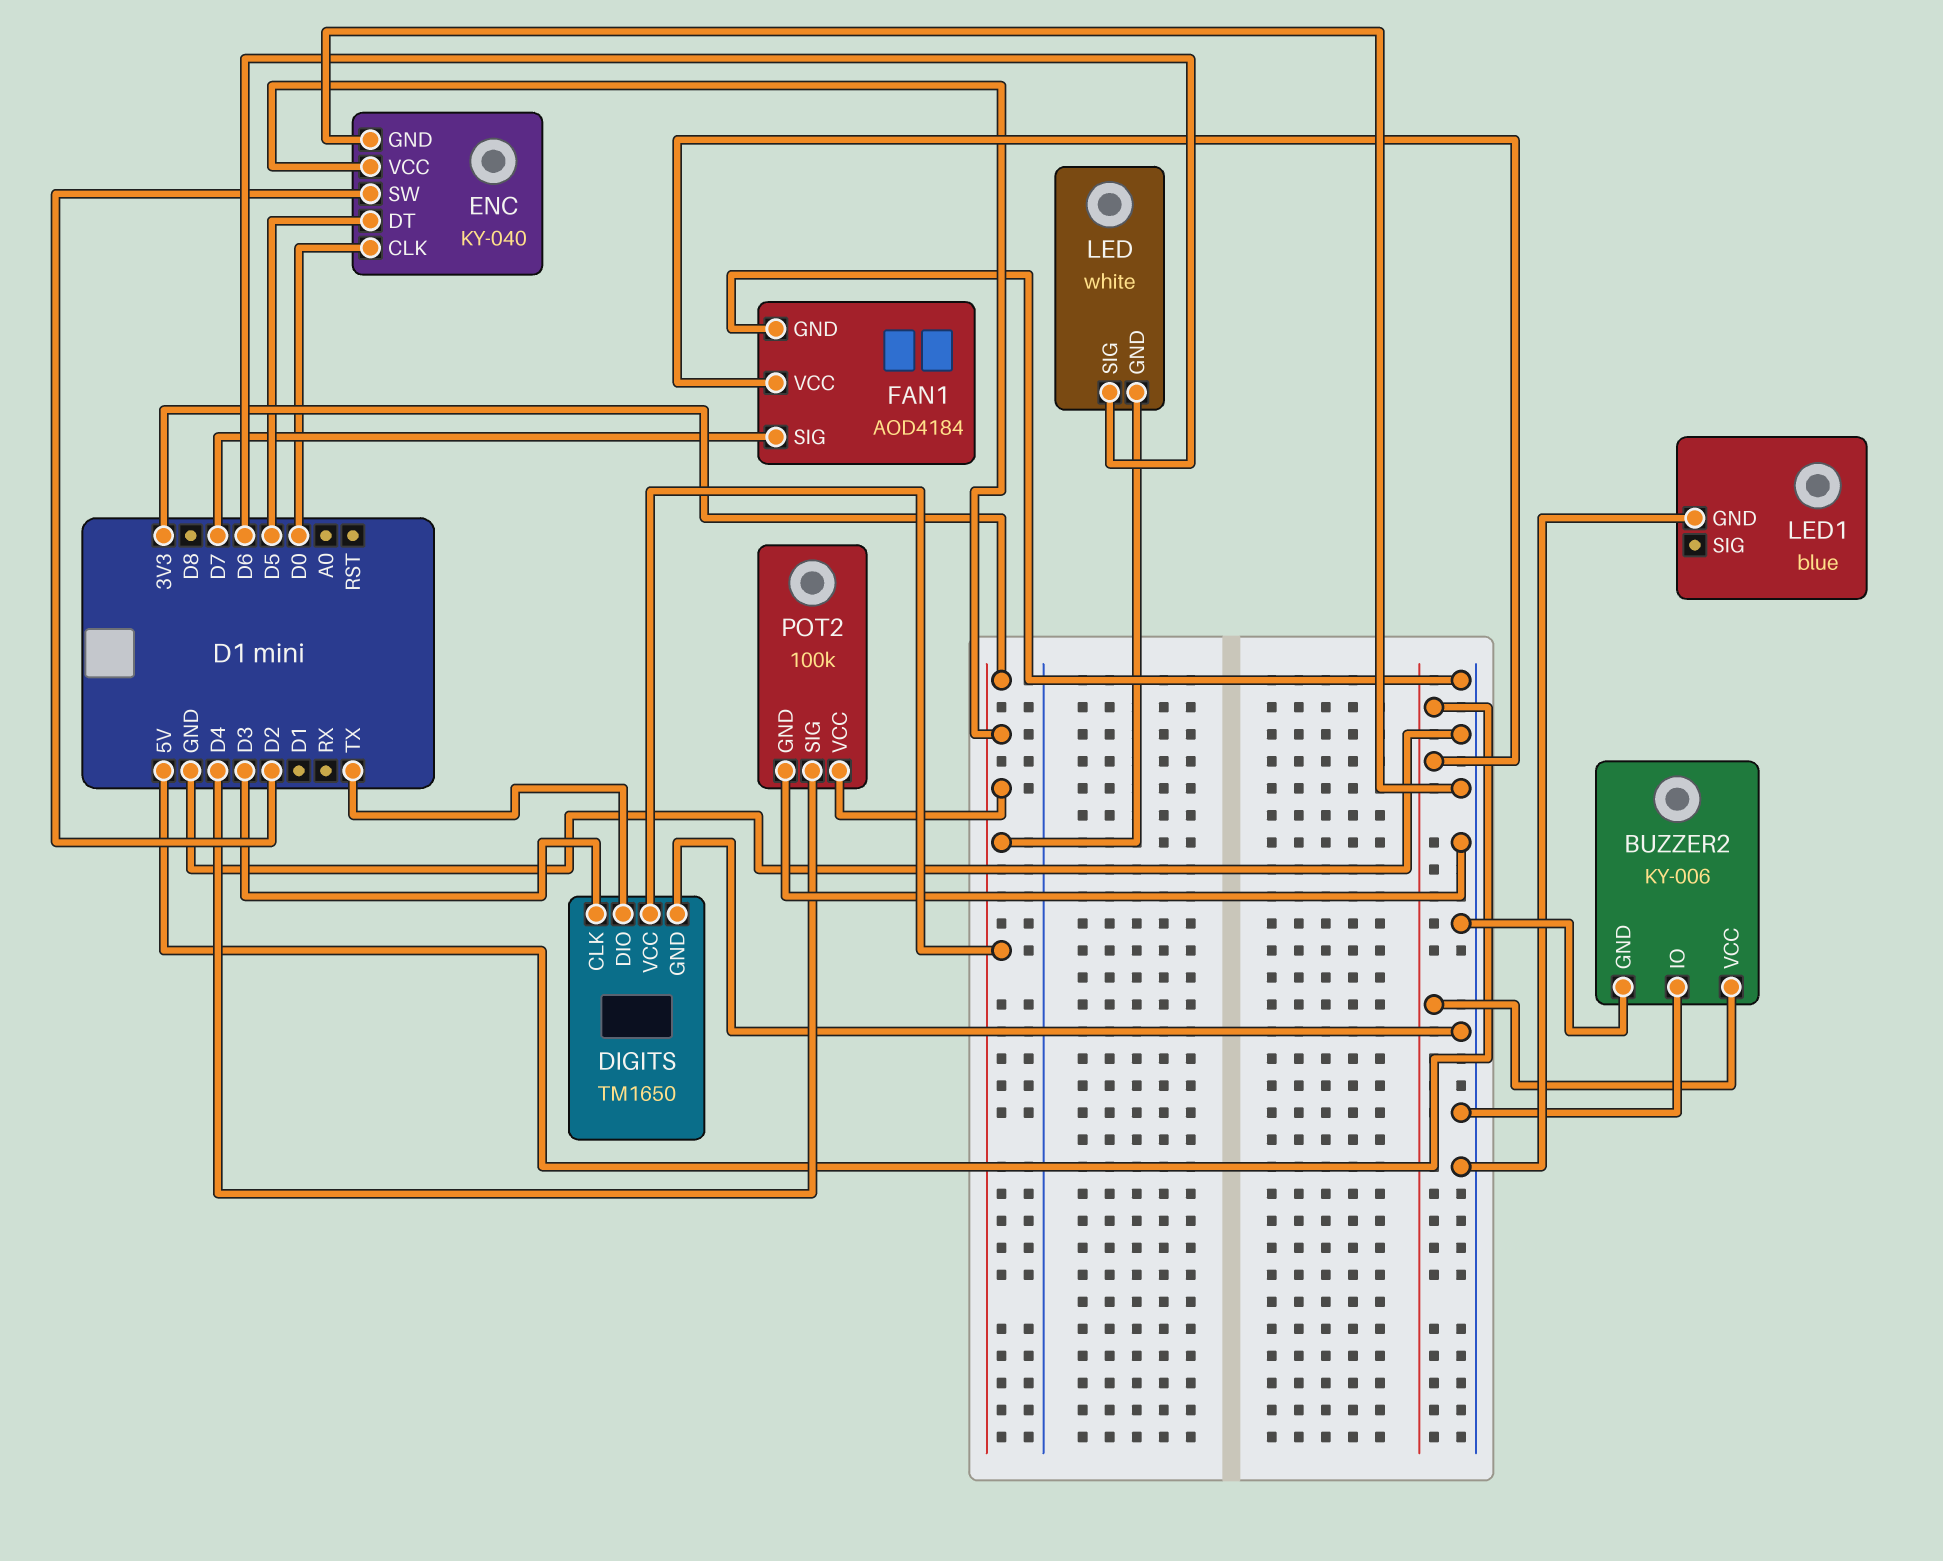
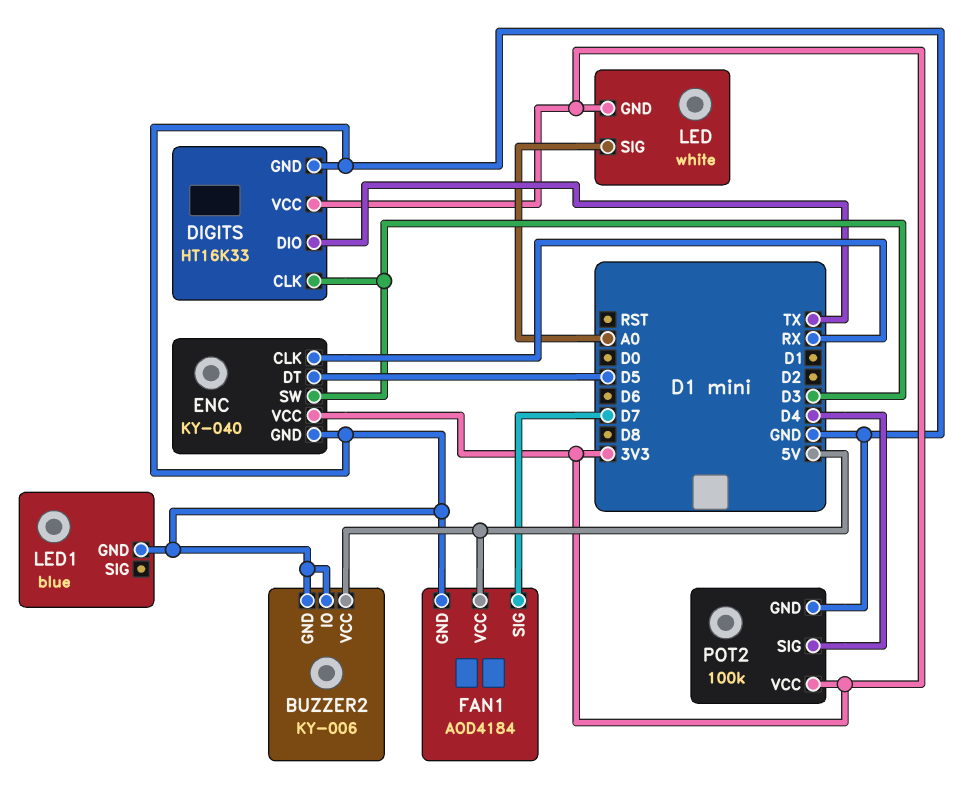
DIGITS: TM1650 -> HT16K33
ENC pin CLK: D0 -> RX
ENC pin SW: D2 -> D3
LED pin SIG: D6 -> A0

